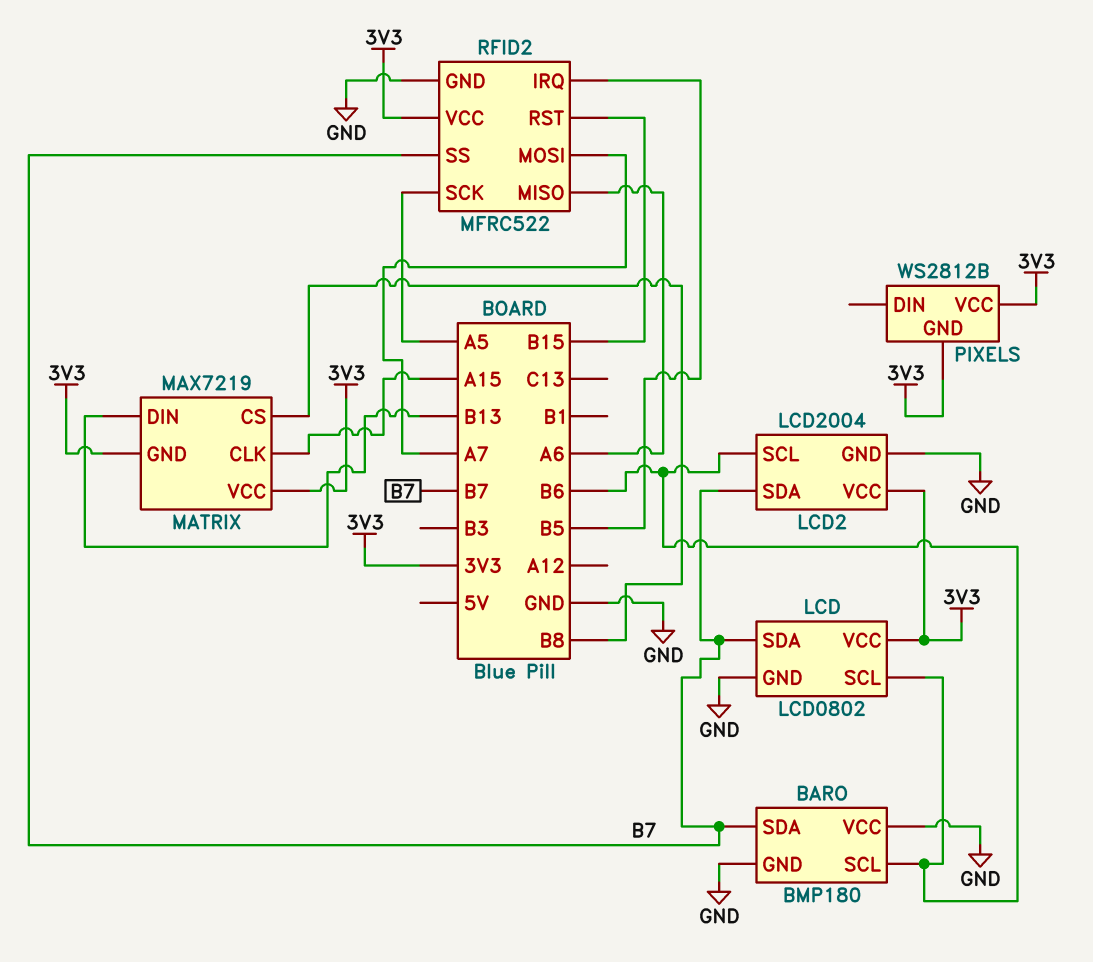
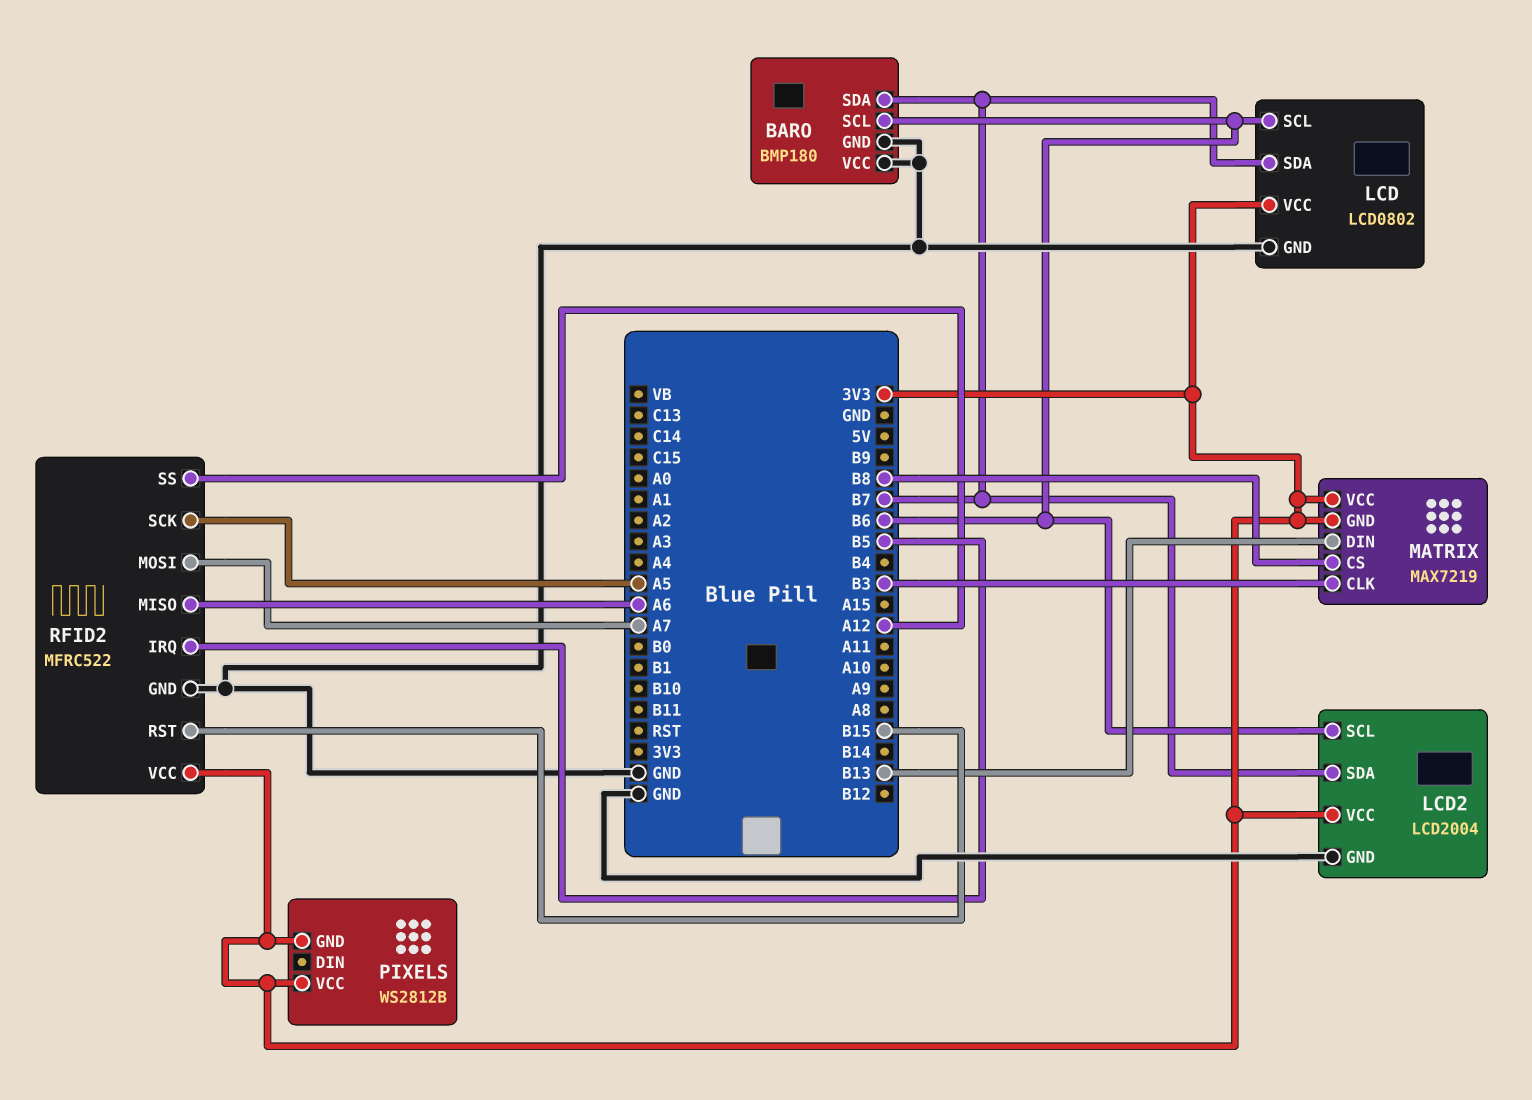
MATRIX pin CLK: A15 -> B3
RFID2 pin SS: B7 -> A12

